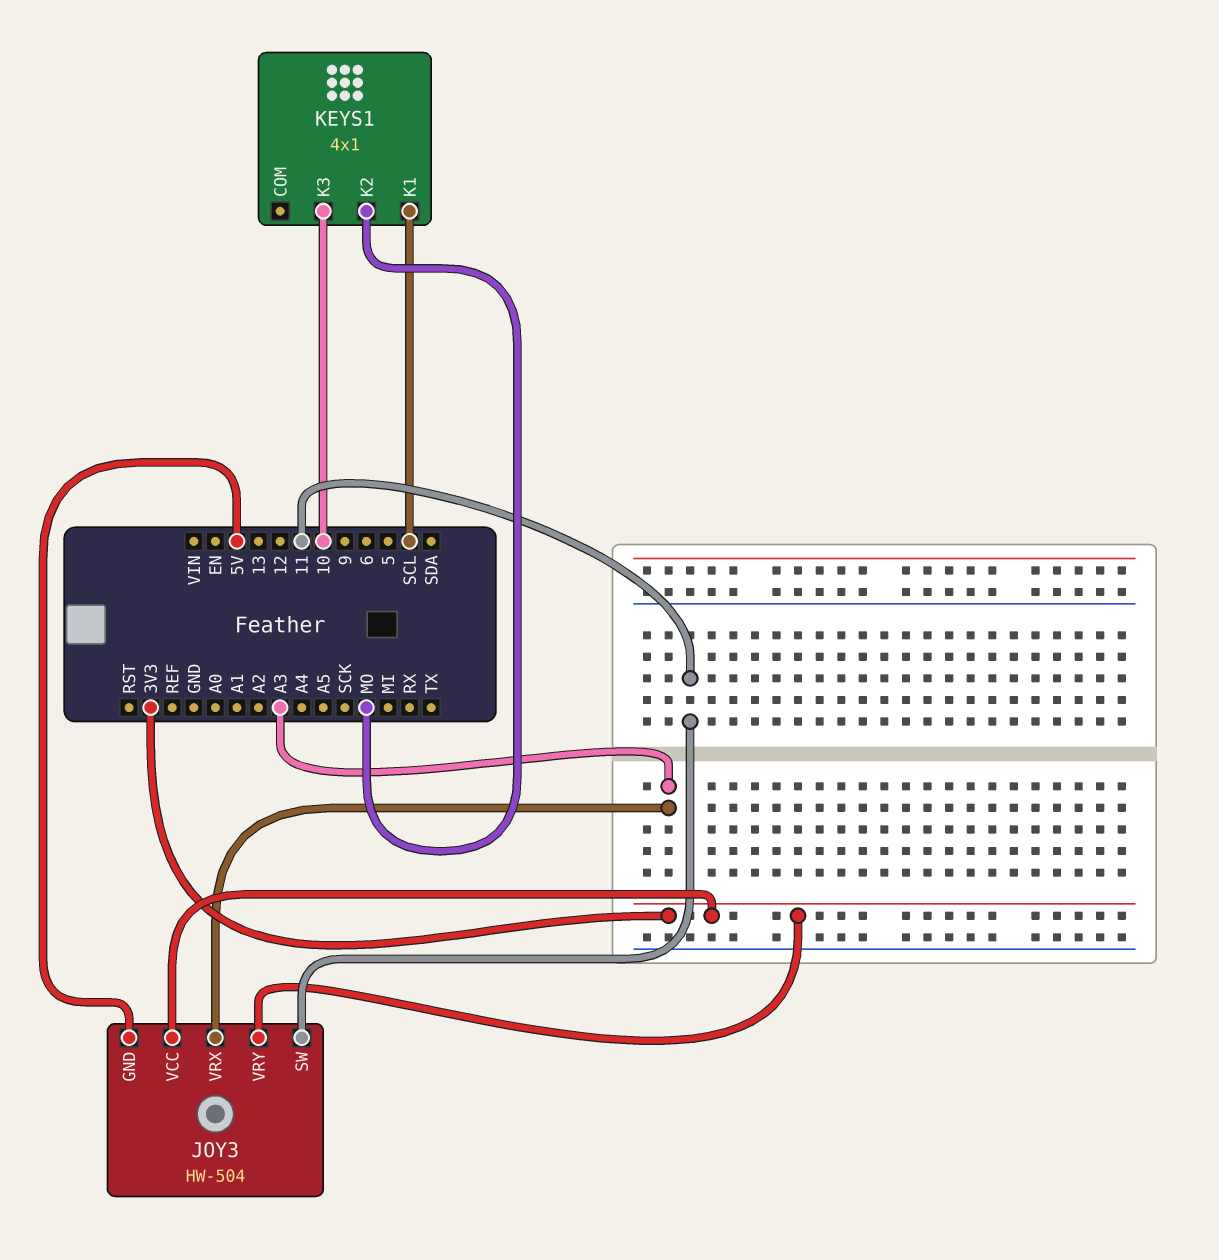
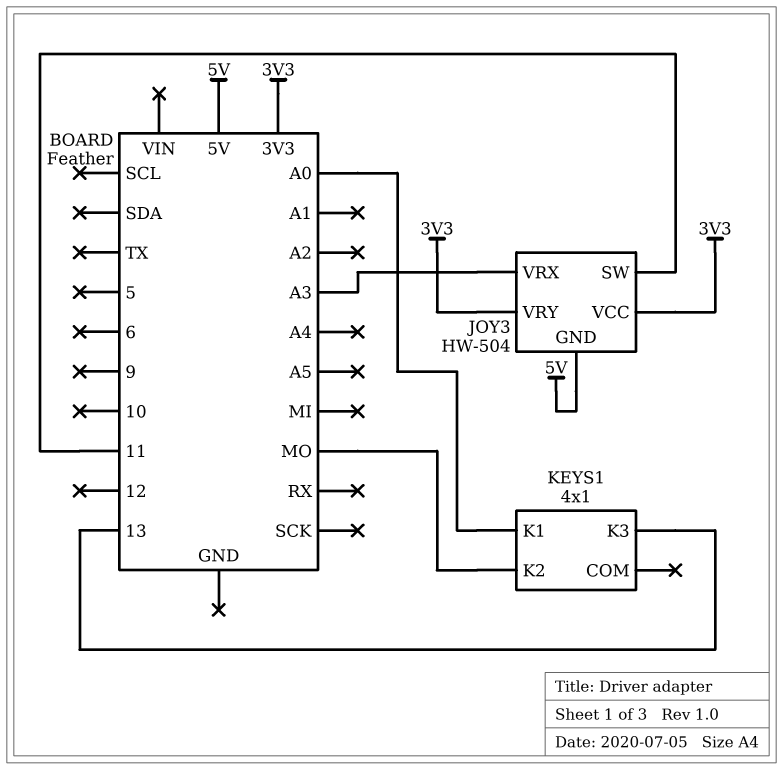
KEYS1 pin K1: SCL -> A0
KEYS1 pin K3: 10 -> 13

